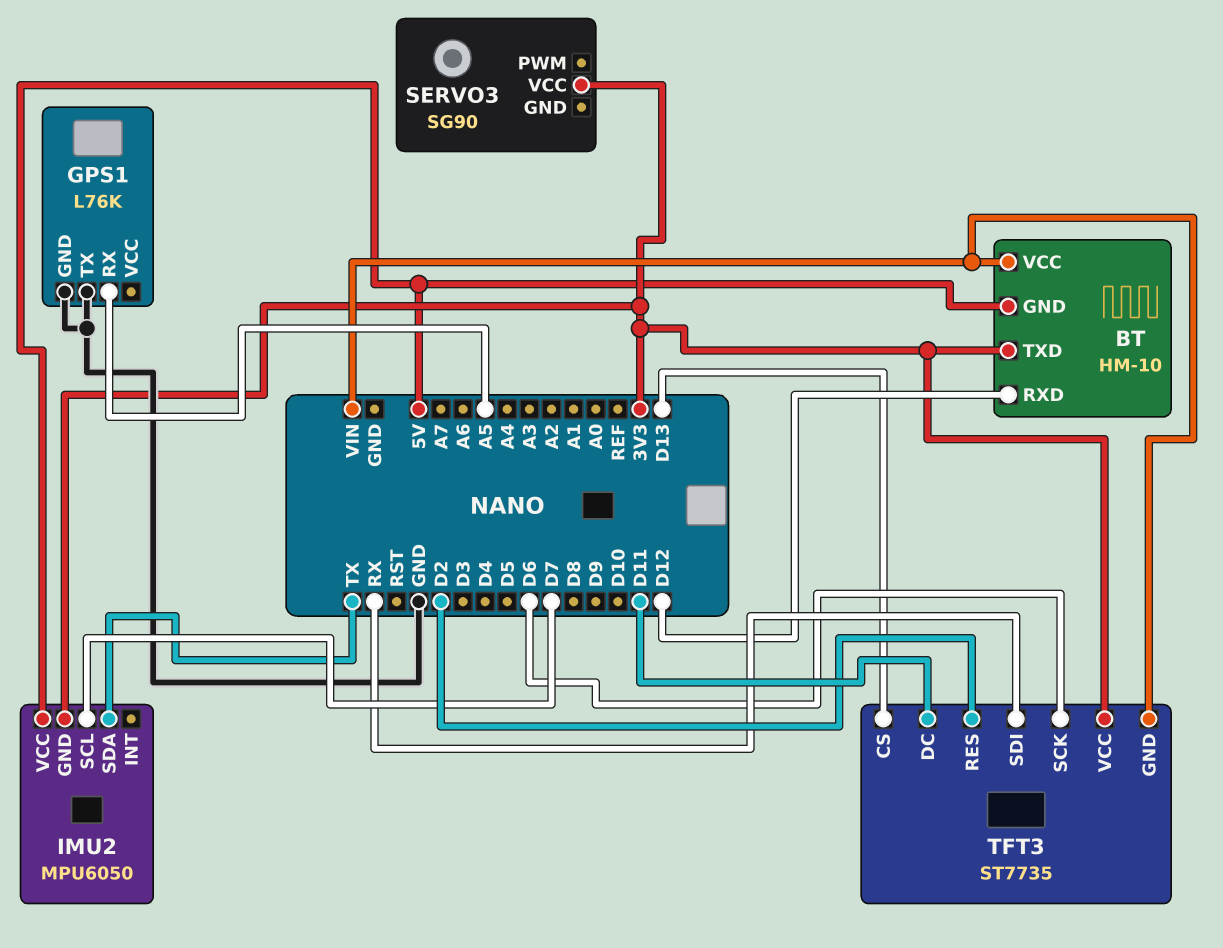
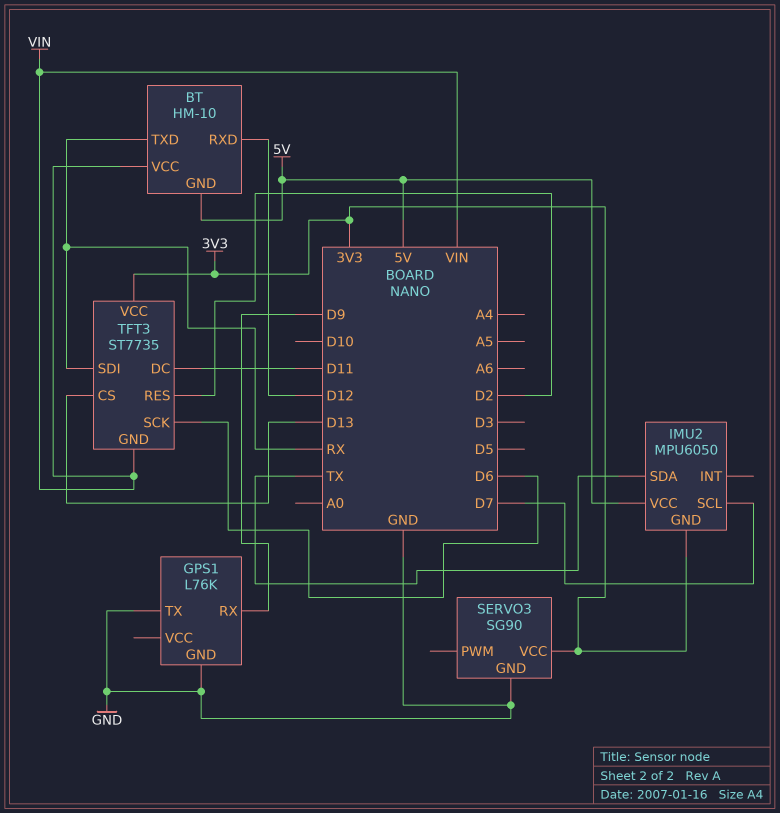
BT pin TXD: 3V3 -> RX
GPS1 pin RX: A5 -> D9
SERVO3 pin GND: none -> GND

